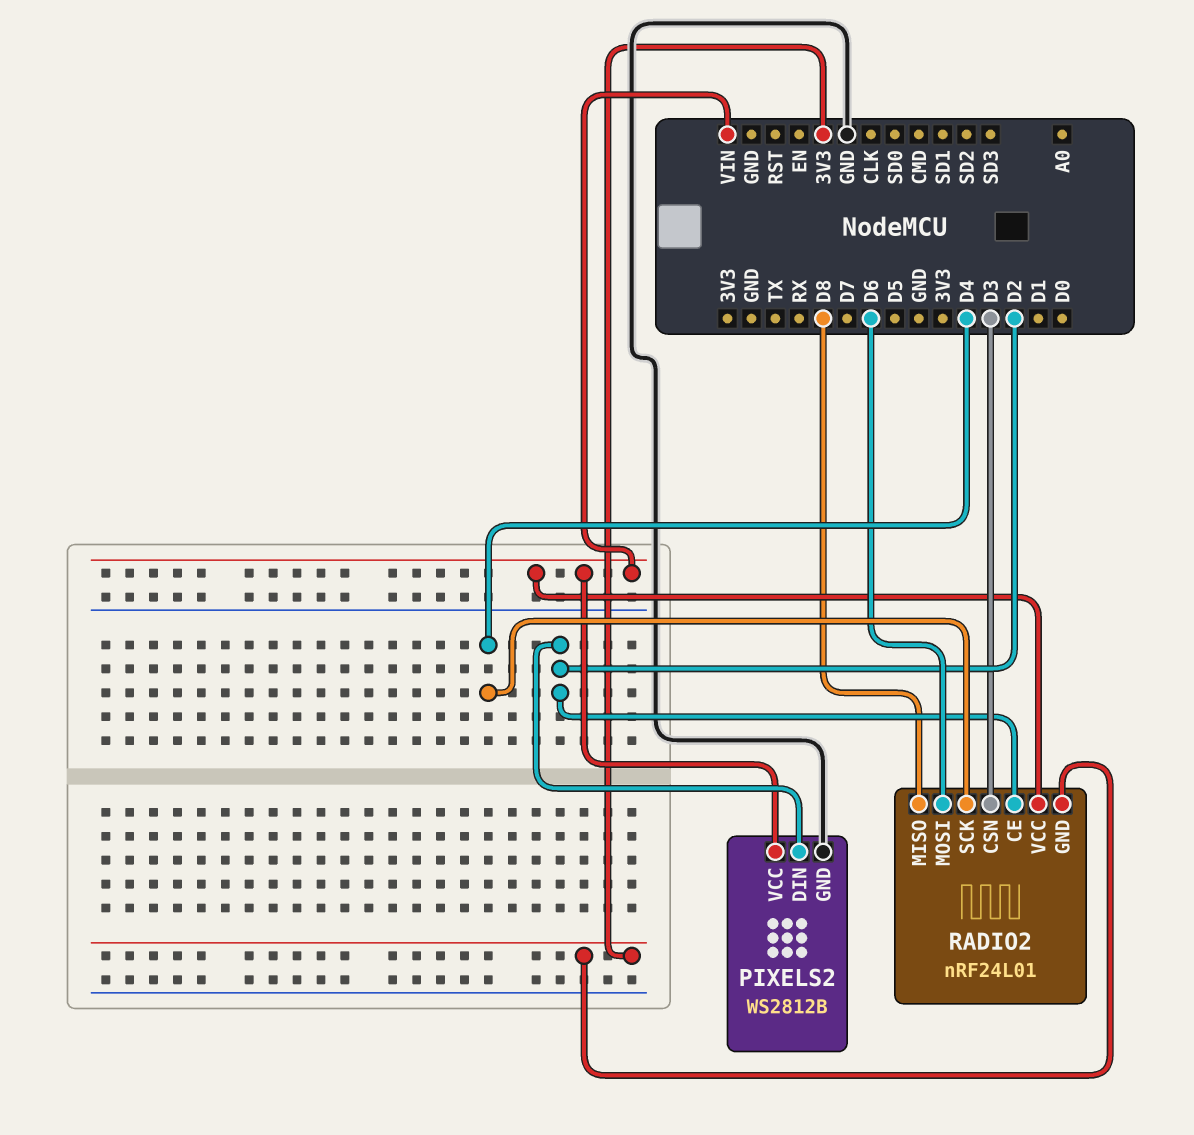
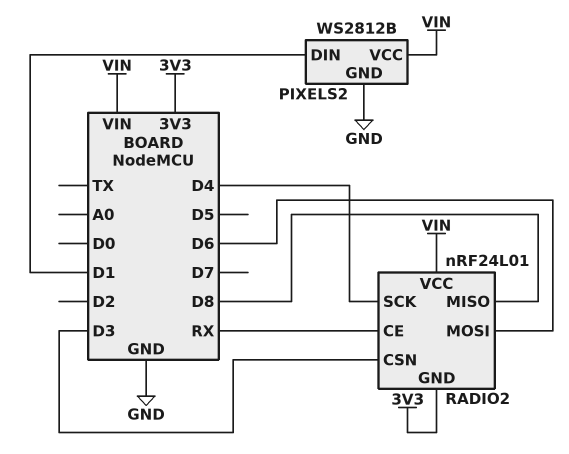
PIXELS2 pin DIN: D2 -> D1
RADIO2 pin CE: D2 -> RX

